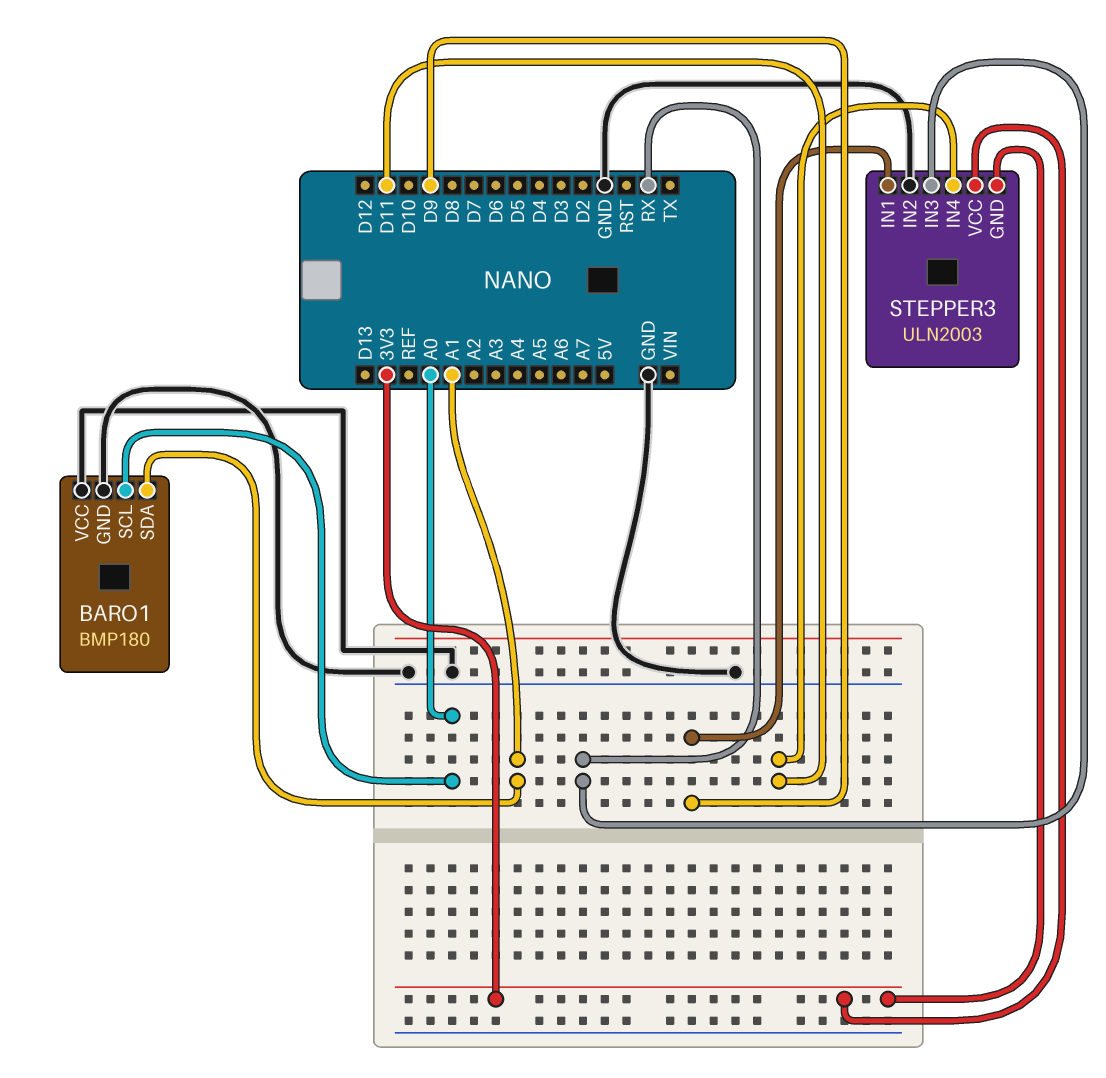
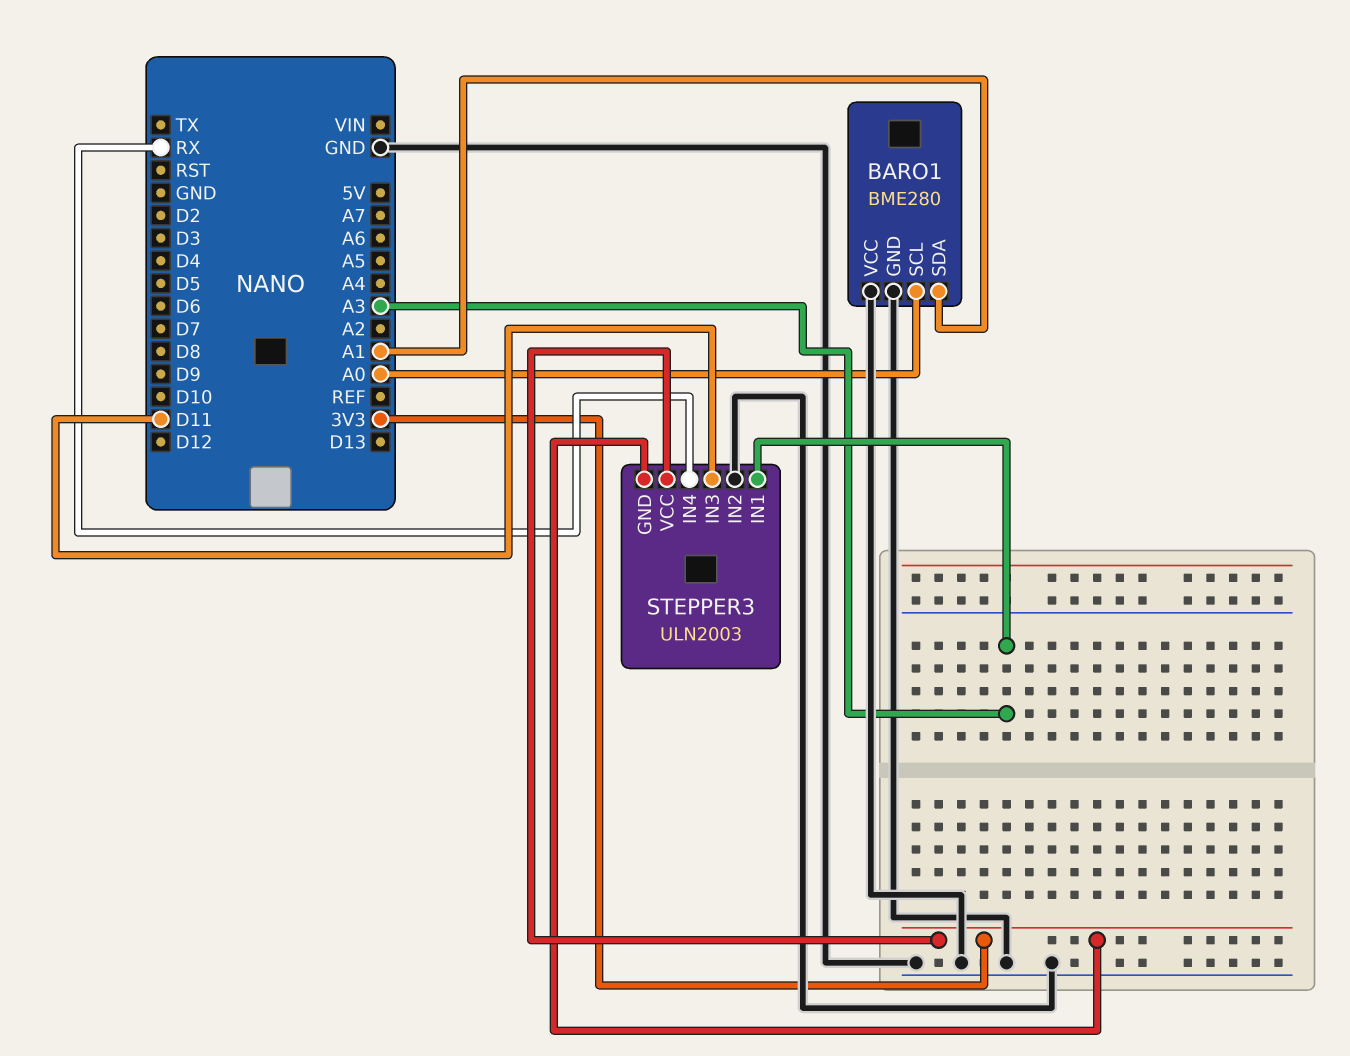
BARO1: BMP180 -> BME280
STEPPER3 pin IN1: D9 -> A3
STEPPER3 pin IN3: RX -> D11
STEPPER3 pin IN4: D11 -> RX

